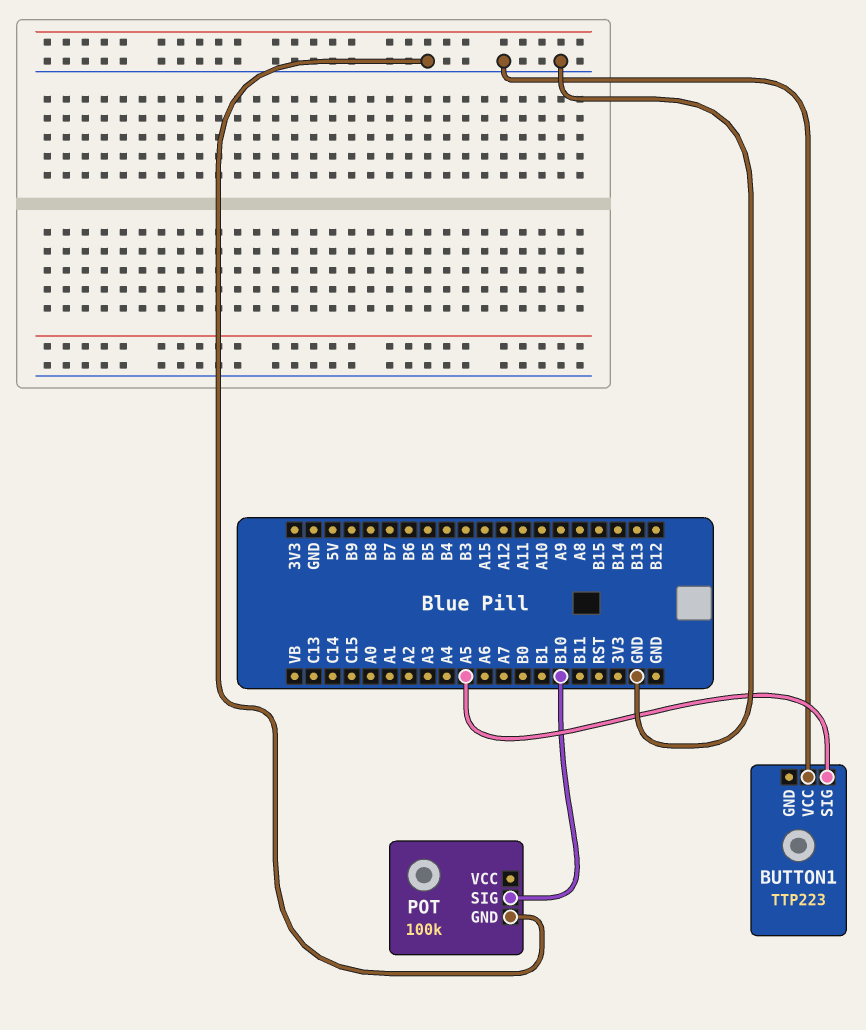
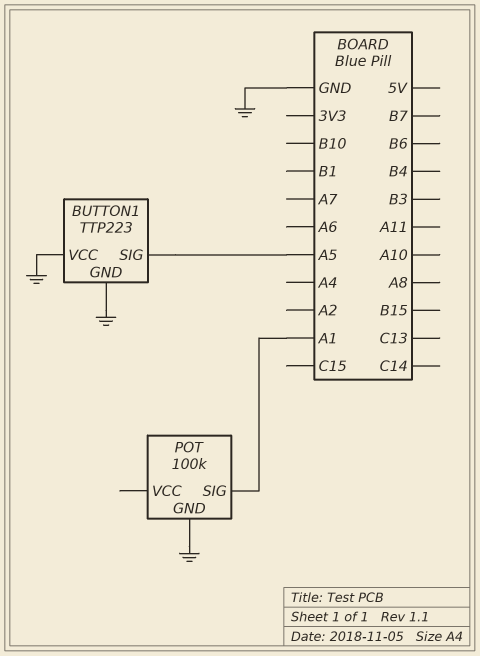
BUTTON1 pin GND: none -> GND
POT pin SIG: B10 -> A1

